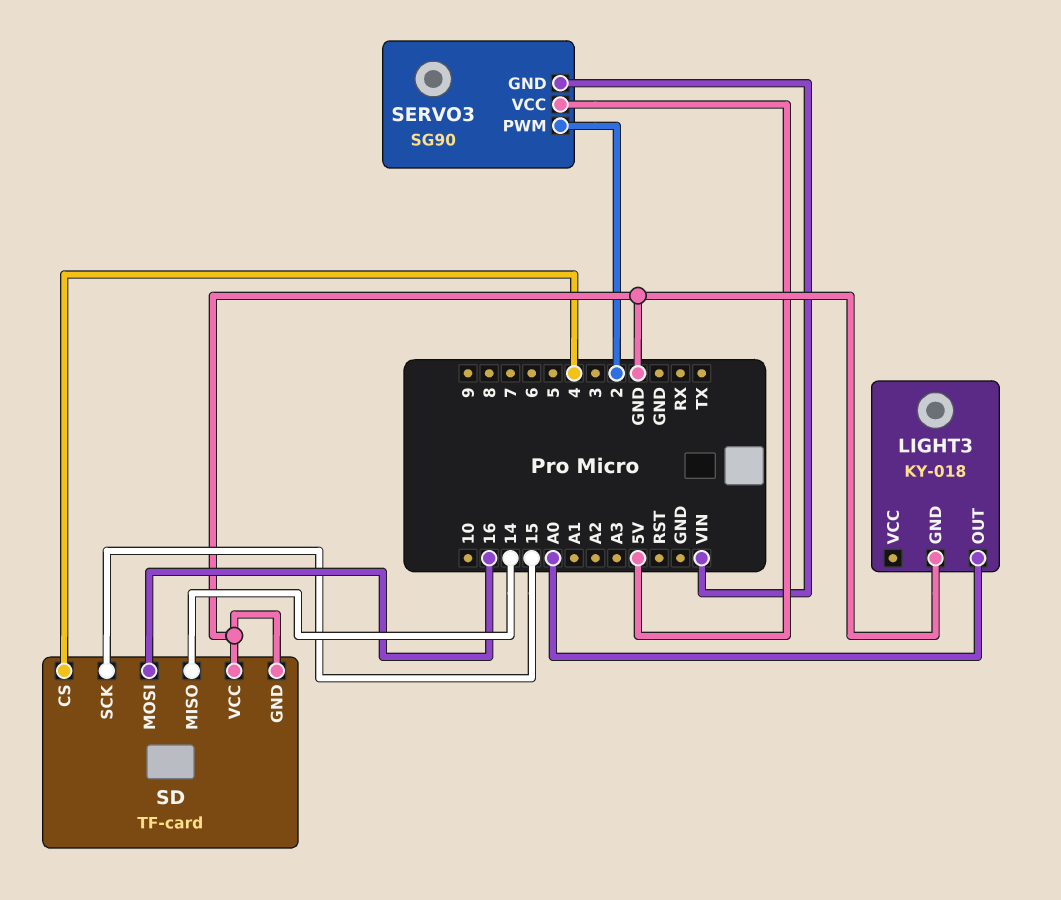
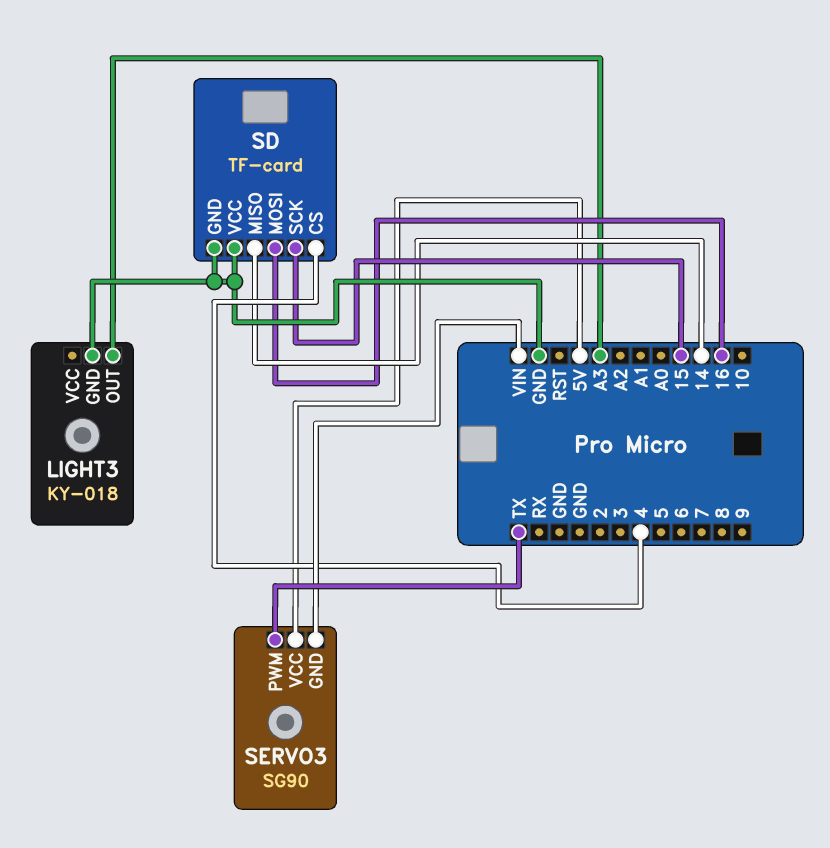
LIGHT3 pin OUT: A0 -> A3
SERVO3 pin PWM: 2 -> TX

